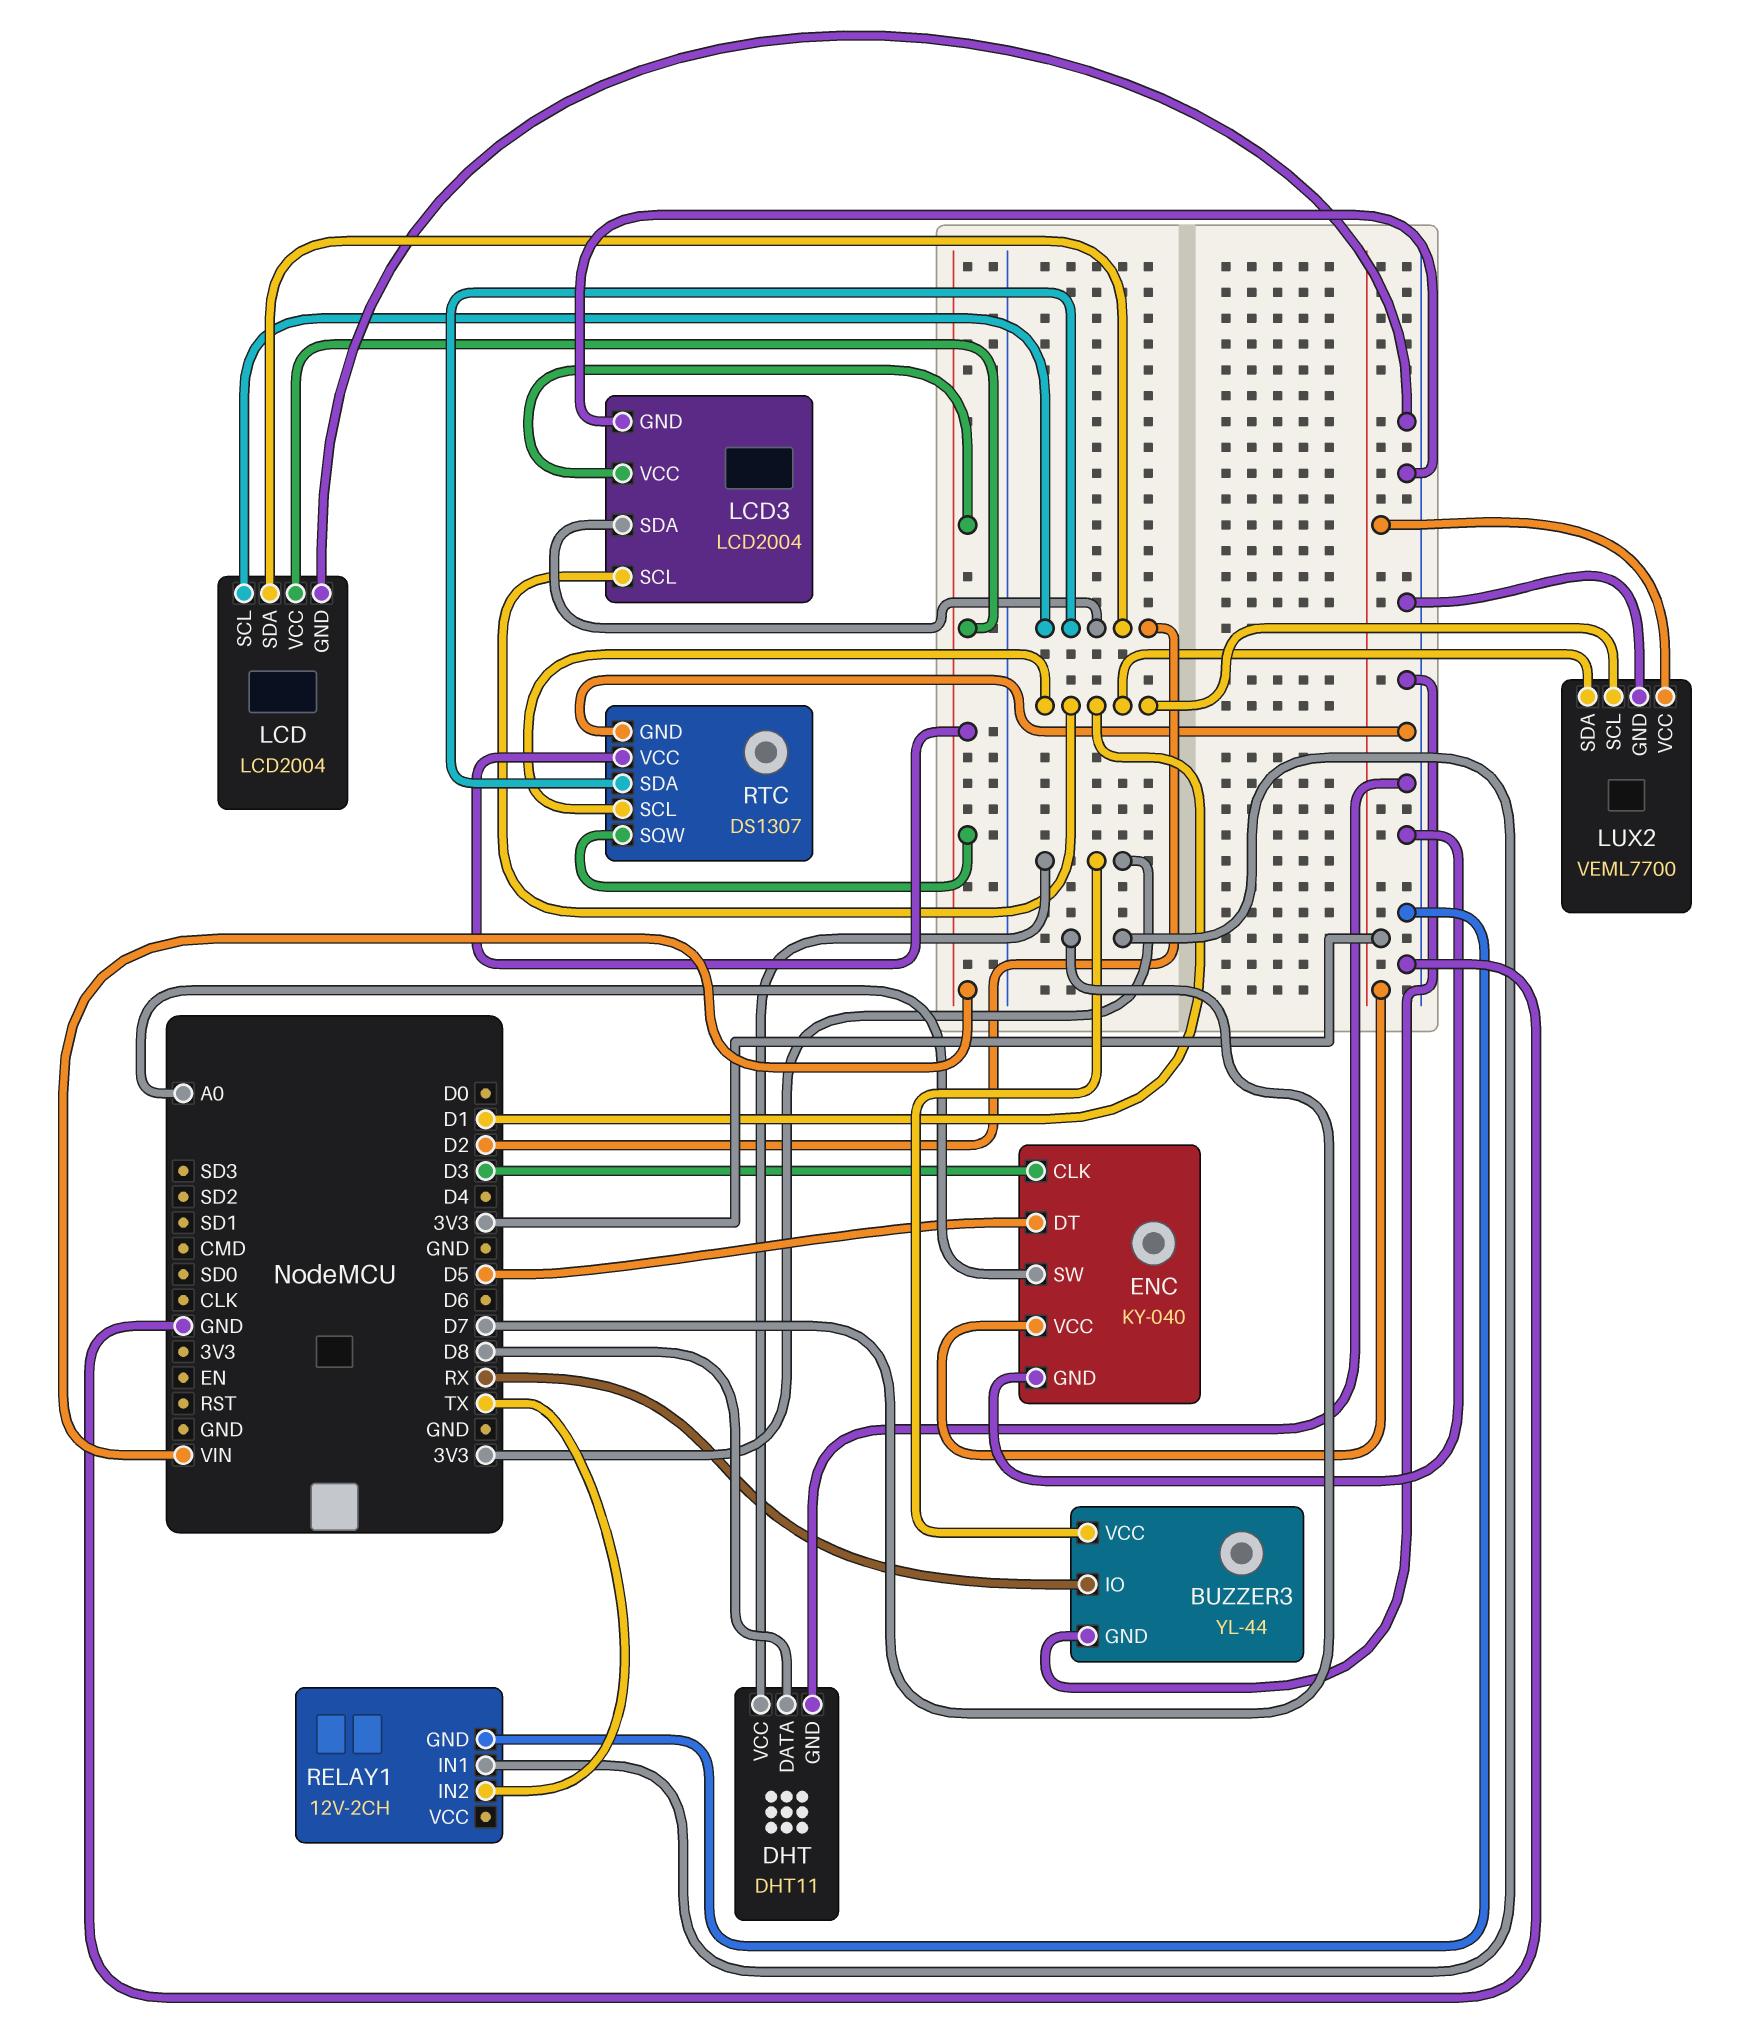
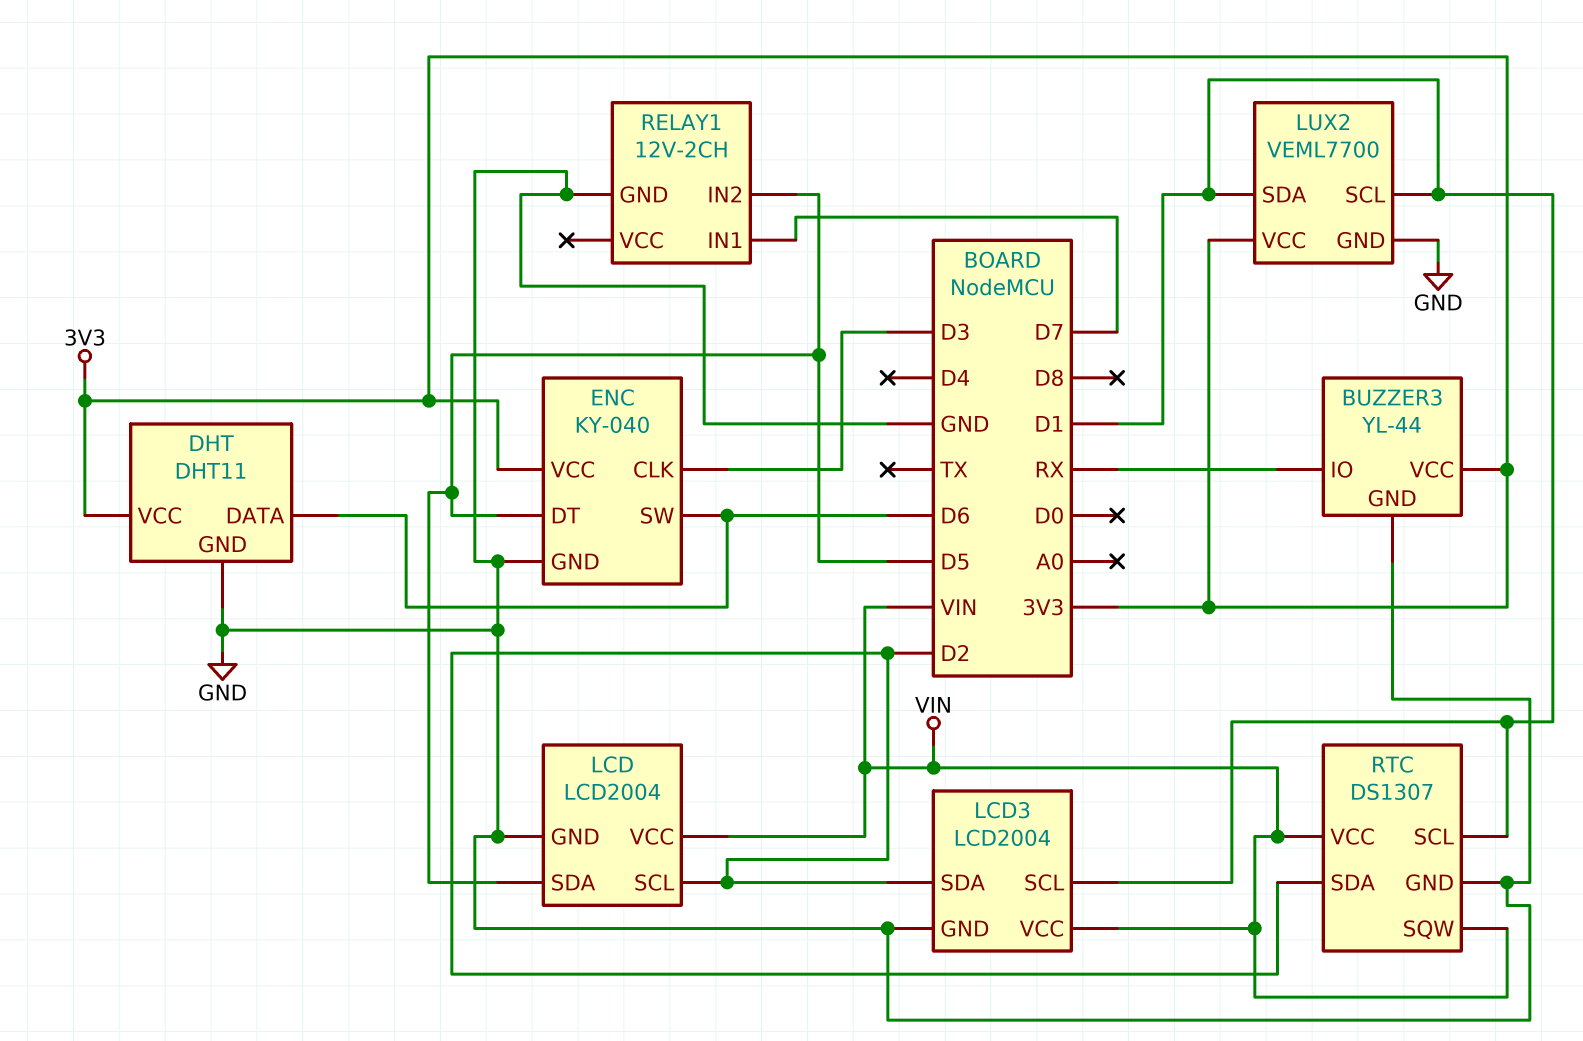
DHT pin DATA: D8 -> D6
ENC pin SW: A0 -> D6
LCD pin SDA: D2 -> D5
RELAY1 pin IN2: TX -> D5

